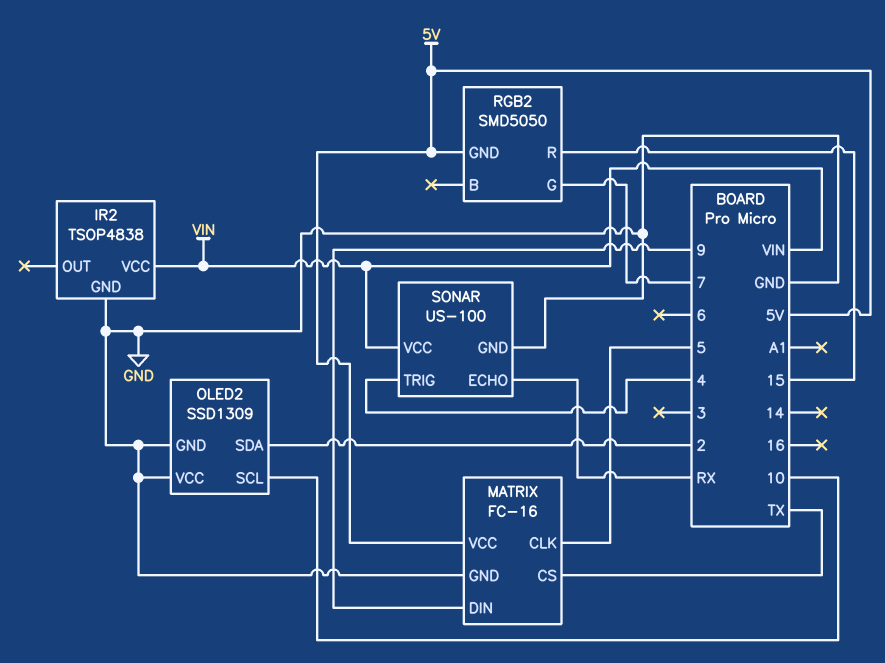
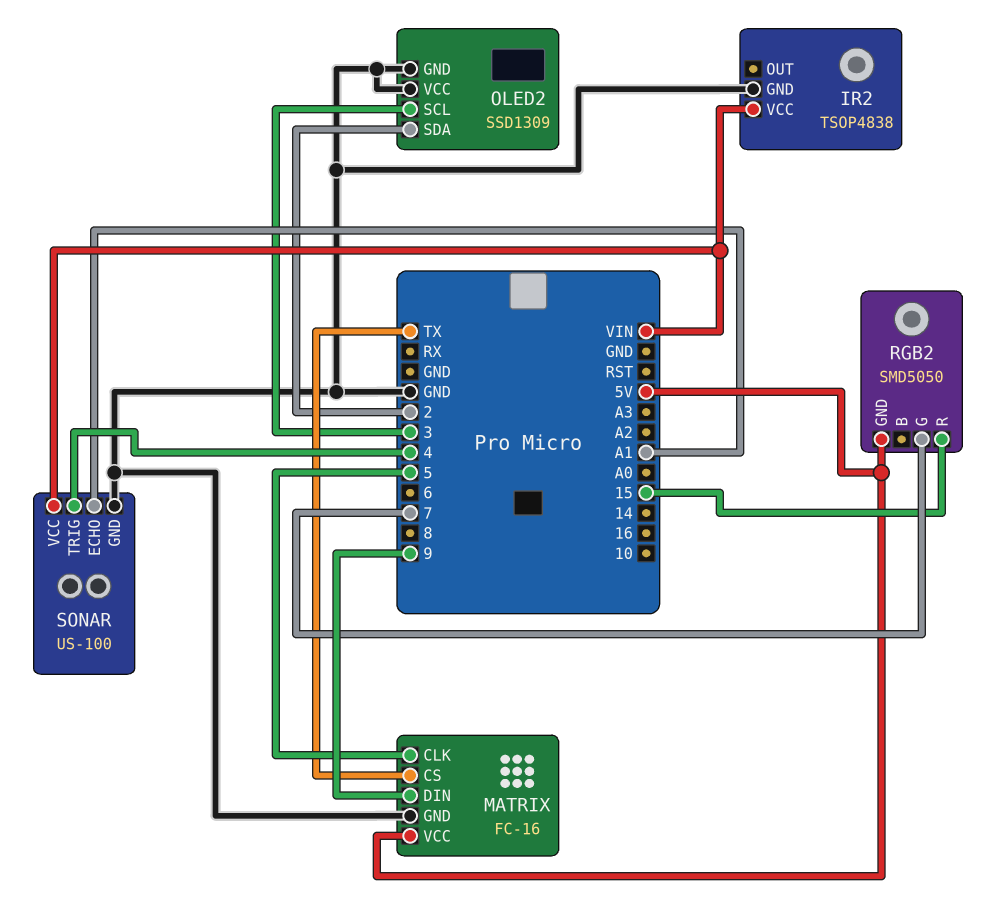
OLED2 pin SCL: 10 -> 3
SONAR pin ECHO: RX -> A1

